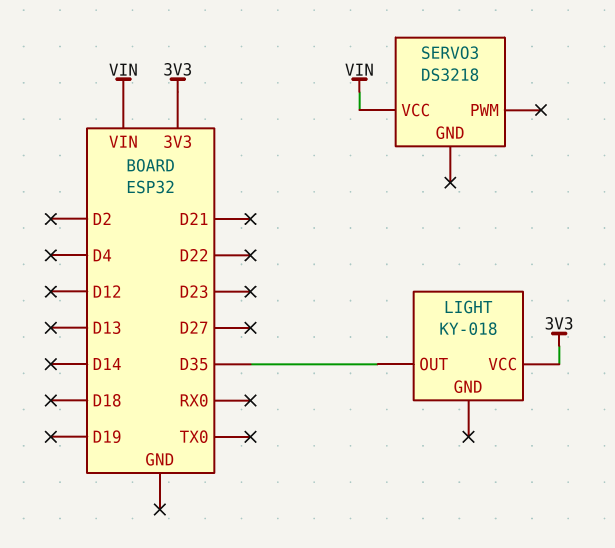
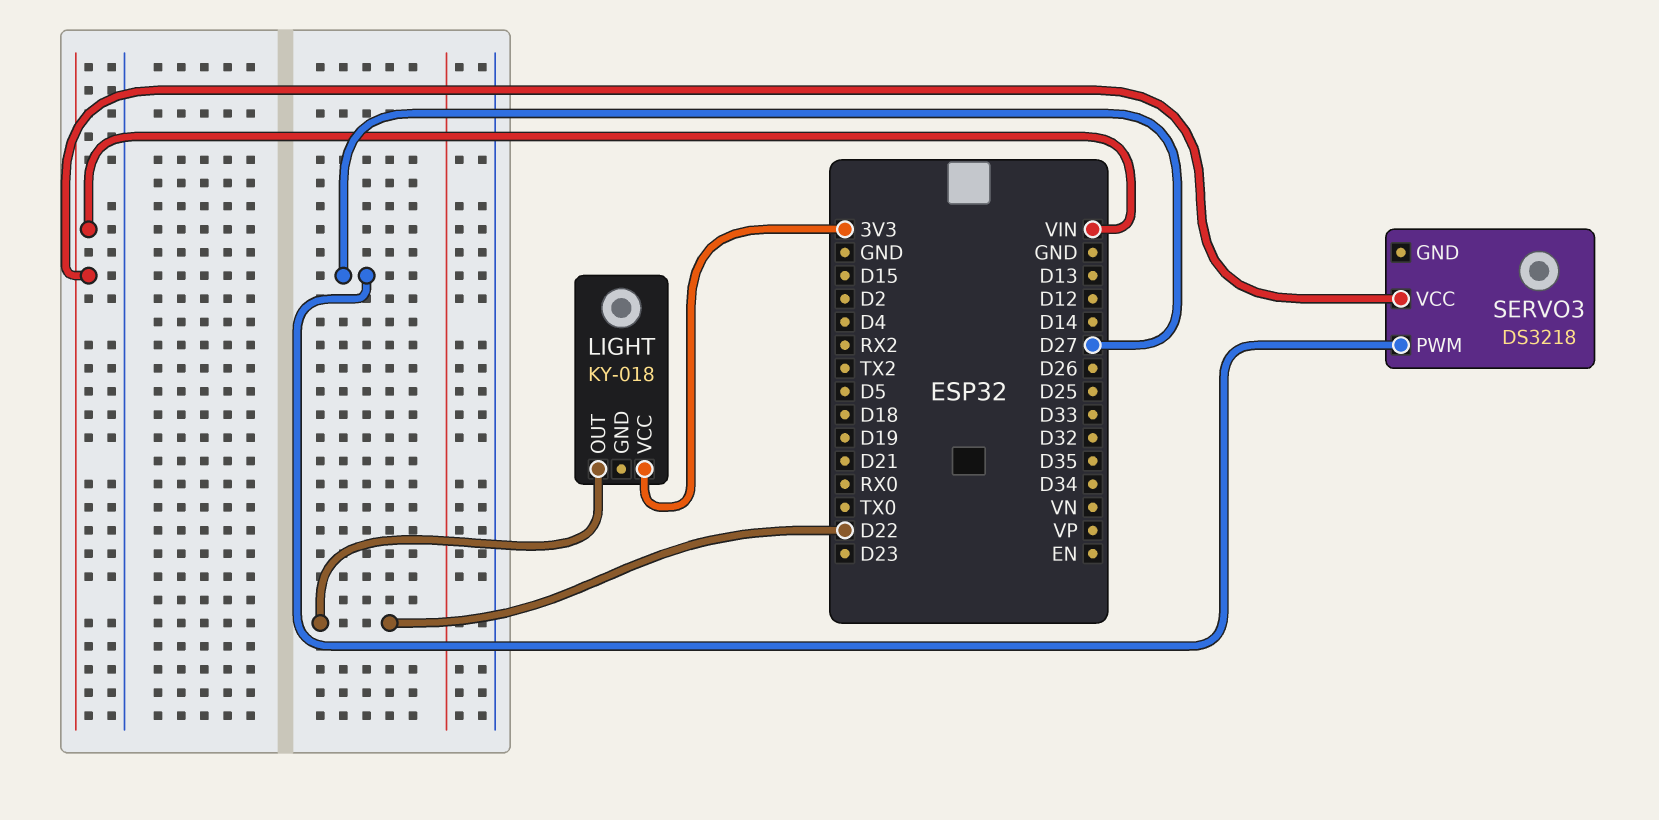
LIGHT pin OUT: D35 -> D22
SERVO3 pin PWM: none -> D27

